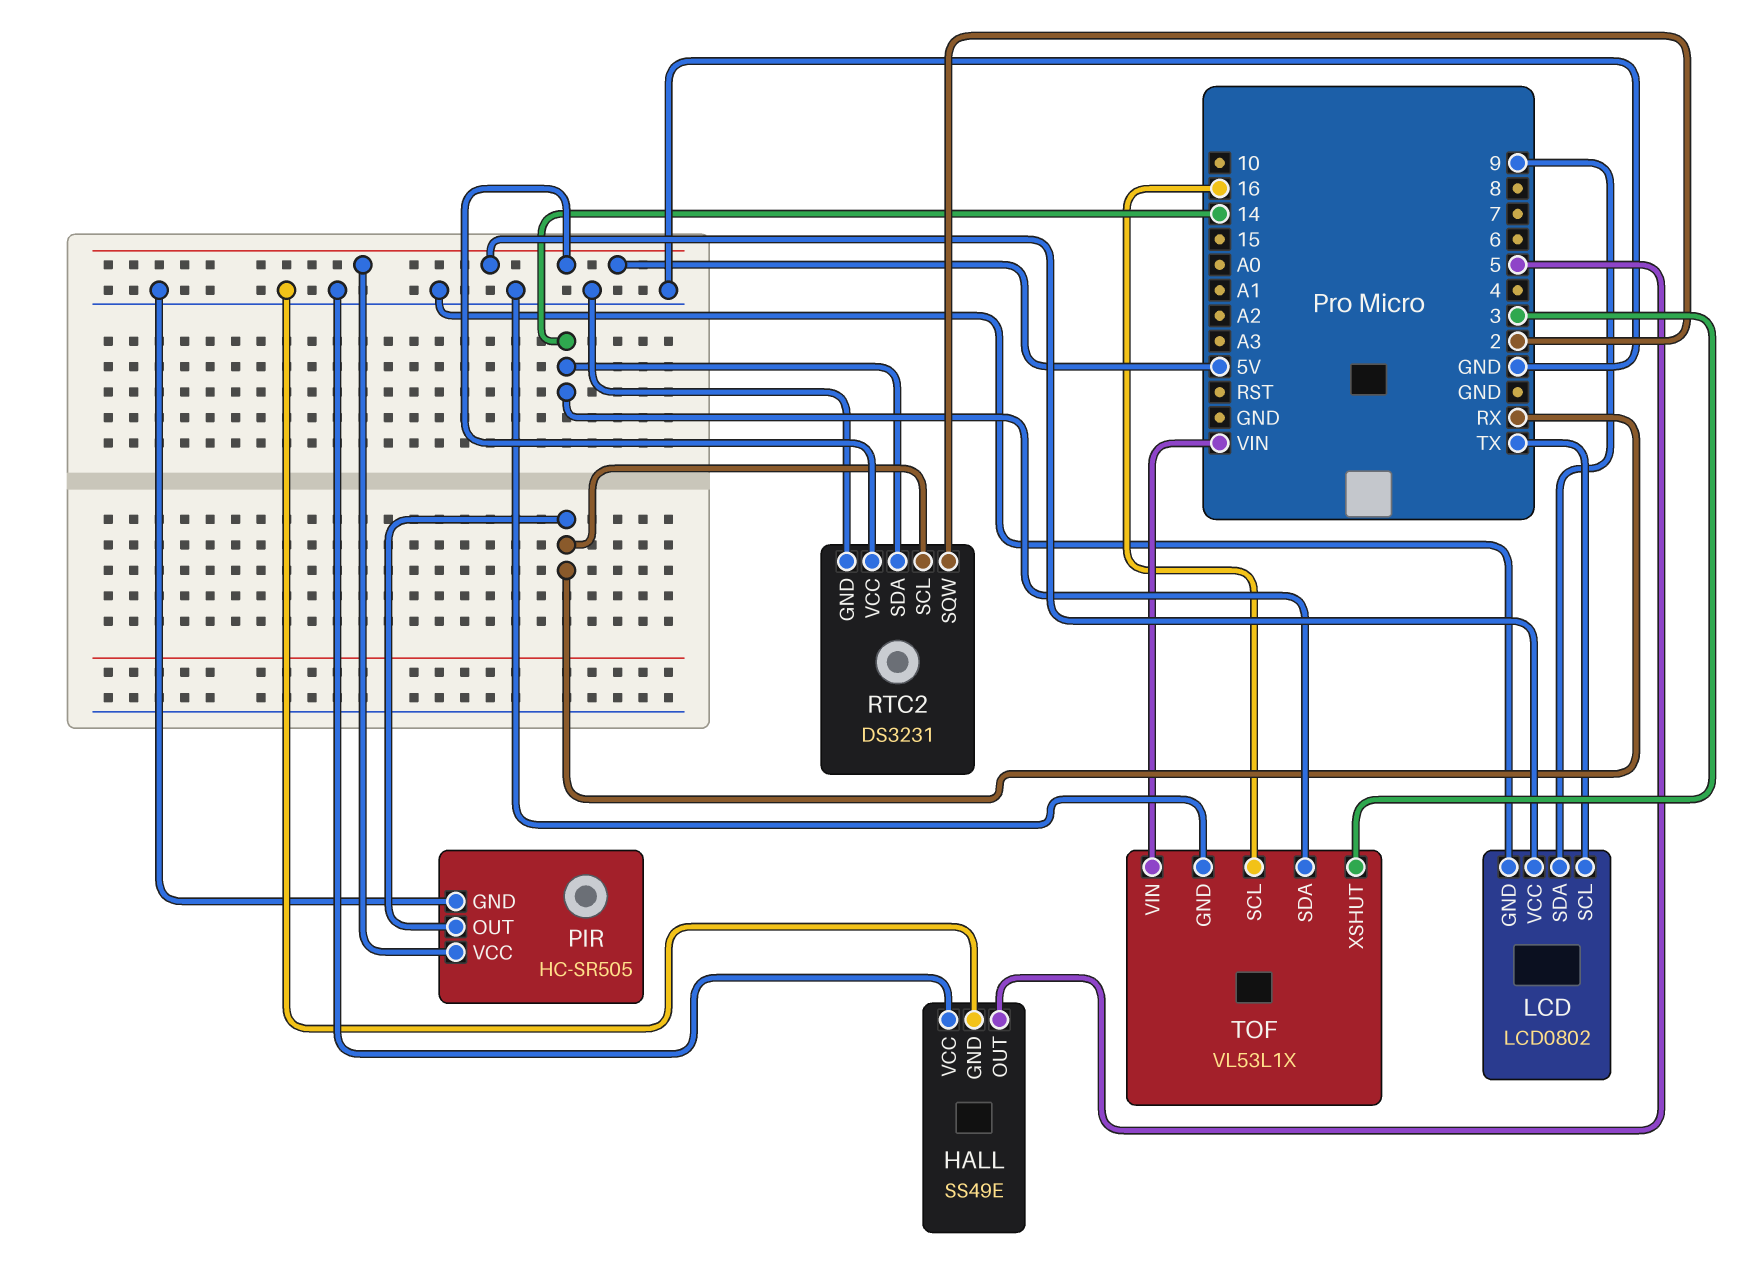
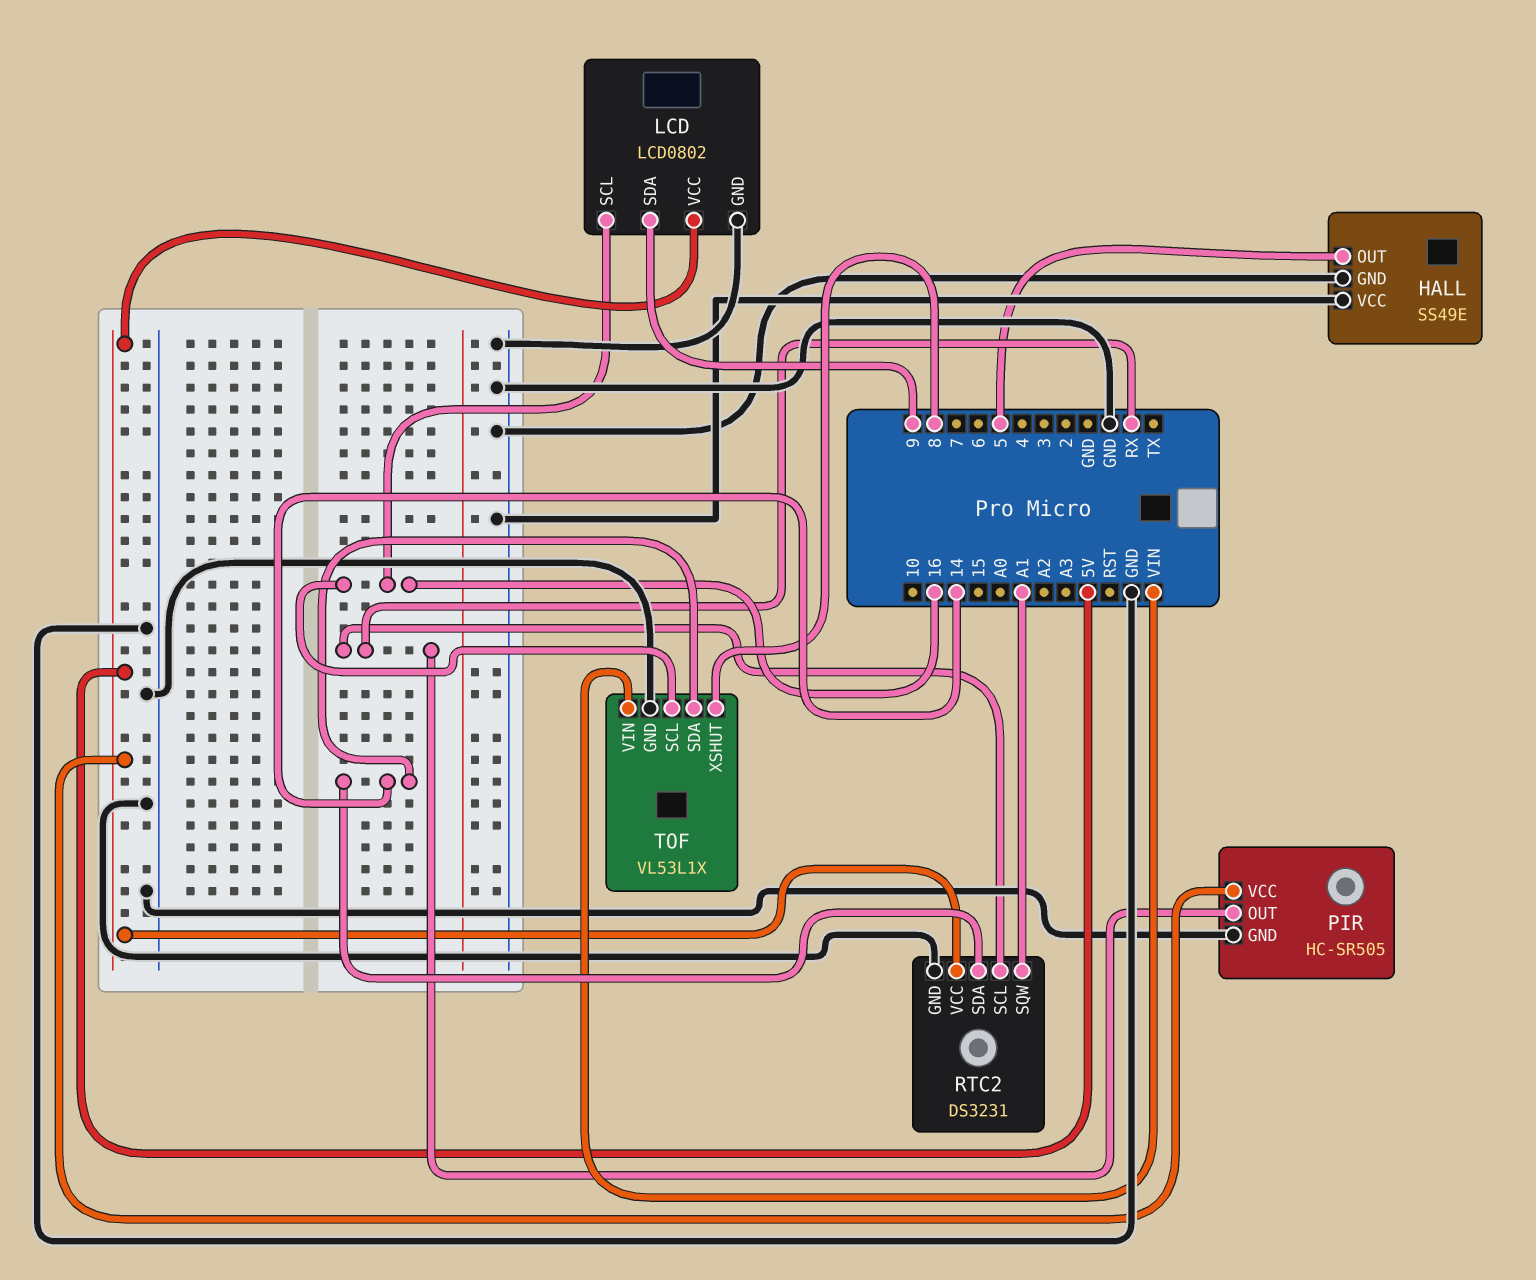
LCD pin SCL: TX -> 16
RTC2 pin SQW: 2 -> A1
TOF pin XSHUT: 3 -> 8

